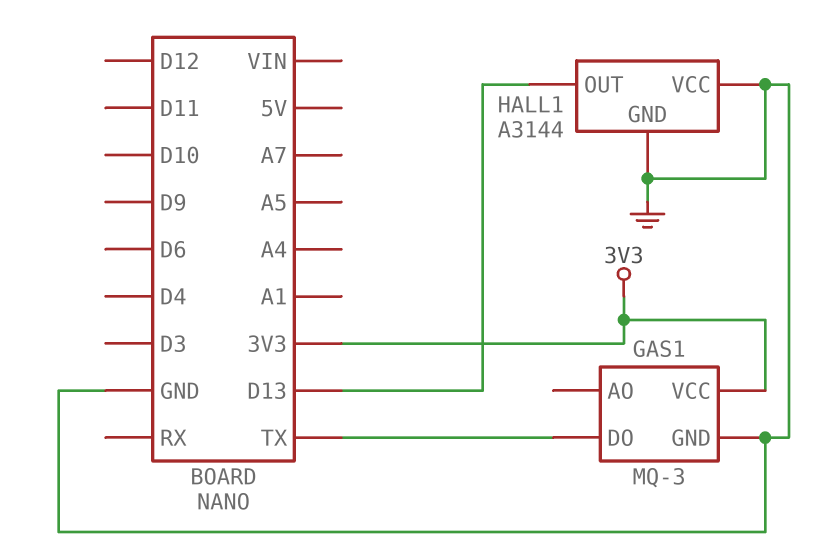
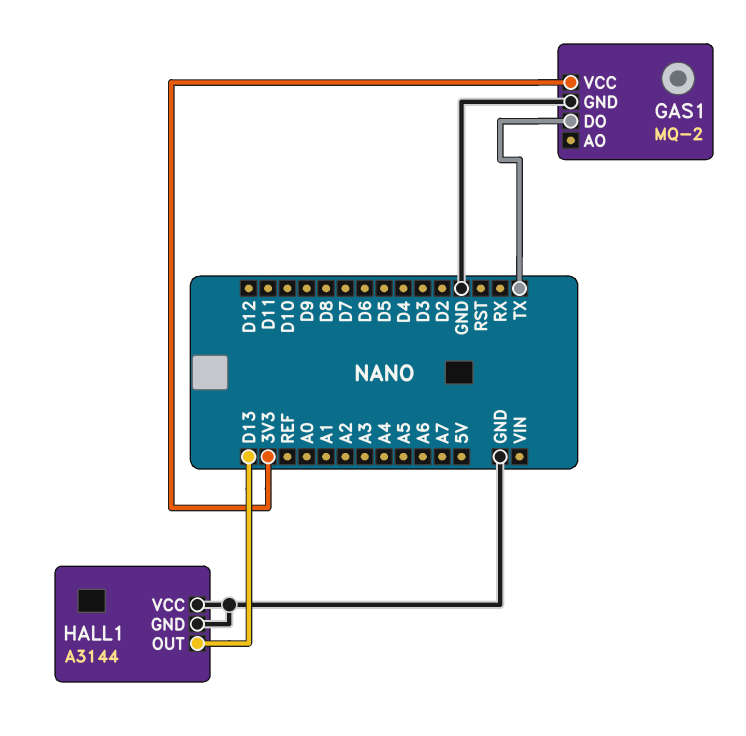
GAS1: MQ-3 -> MQ-2

